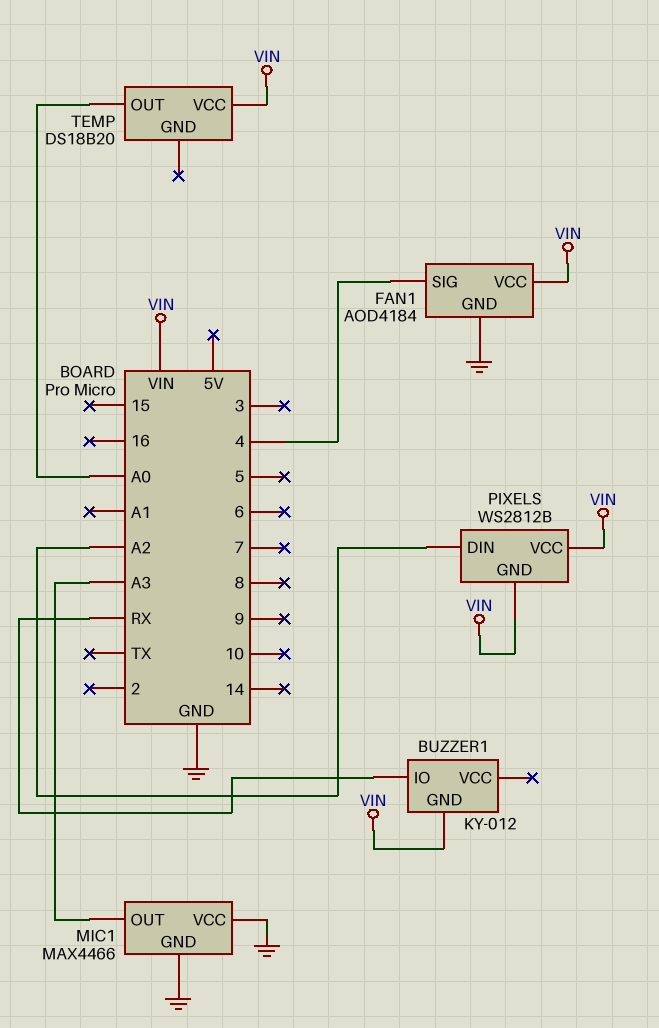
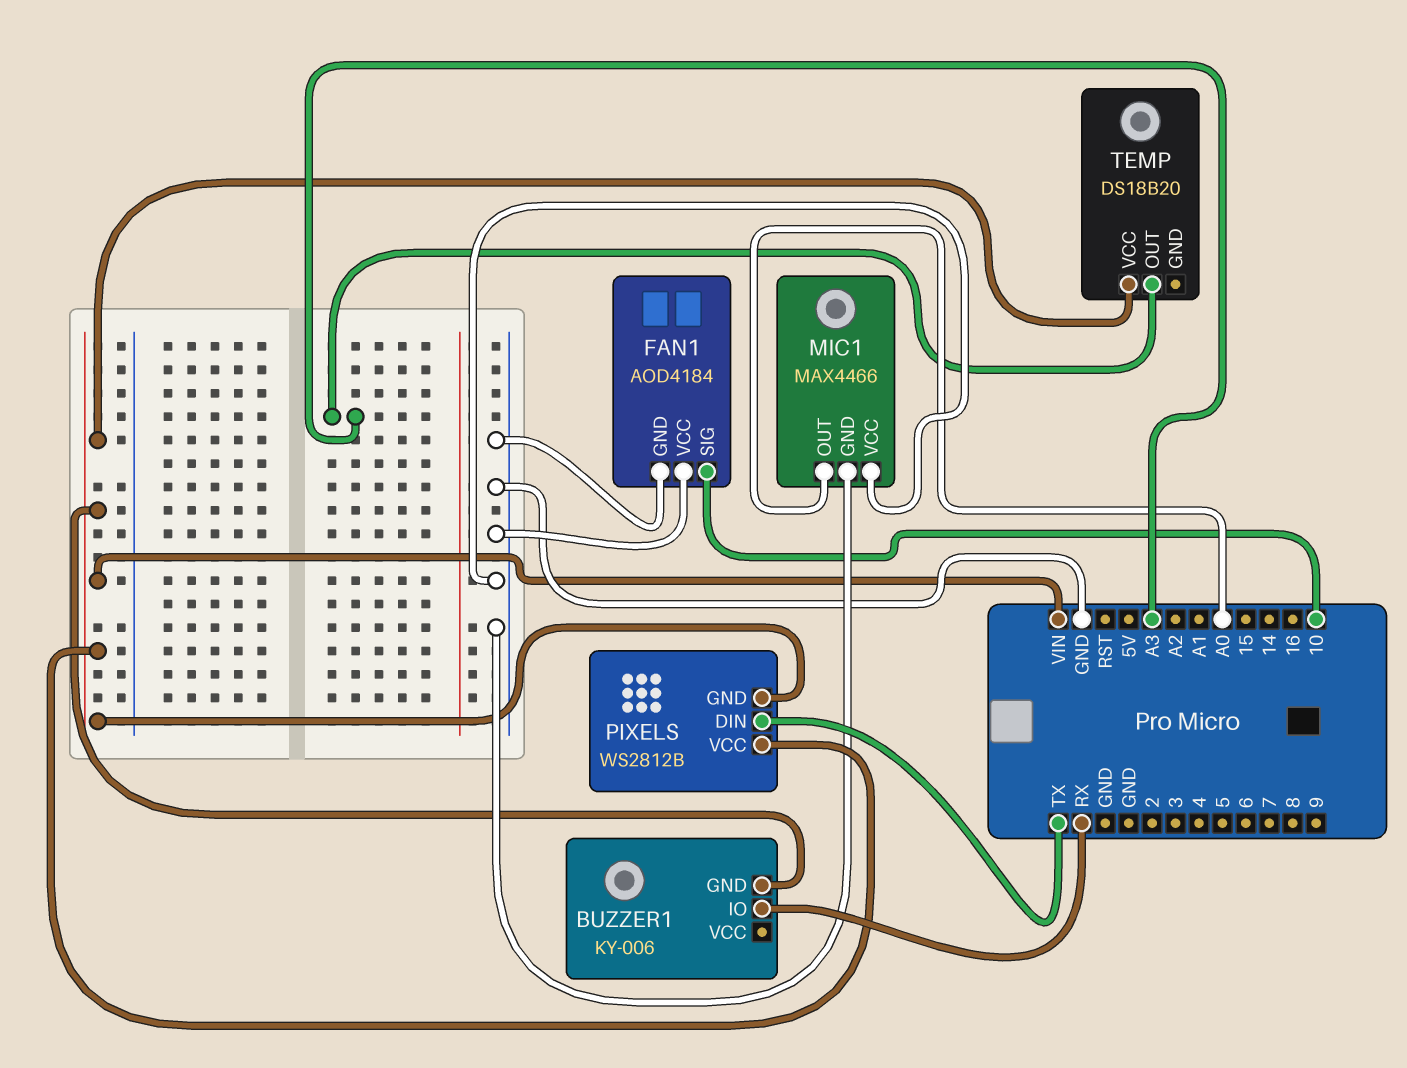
BUZZER1: KY-012 -> KY-006
FAN1 pin SIG: 4 -> 10
FAN1 pin VCC: VIN -> GND
MIC1 pin OUT: A3 -> A0
PIXELS pin DIN: A2 -> TX
TEMP pin OUT: A0 -> A3

